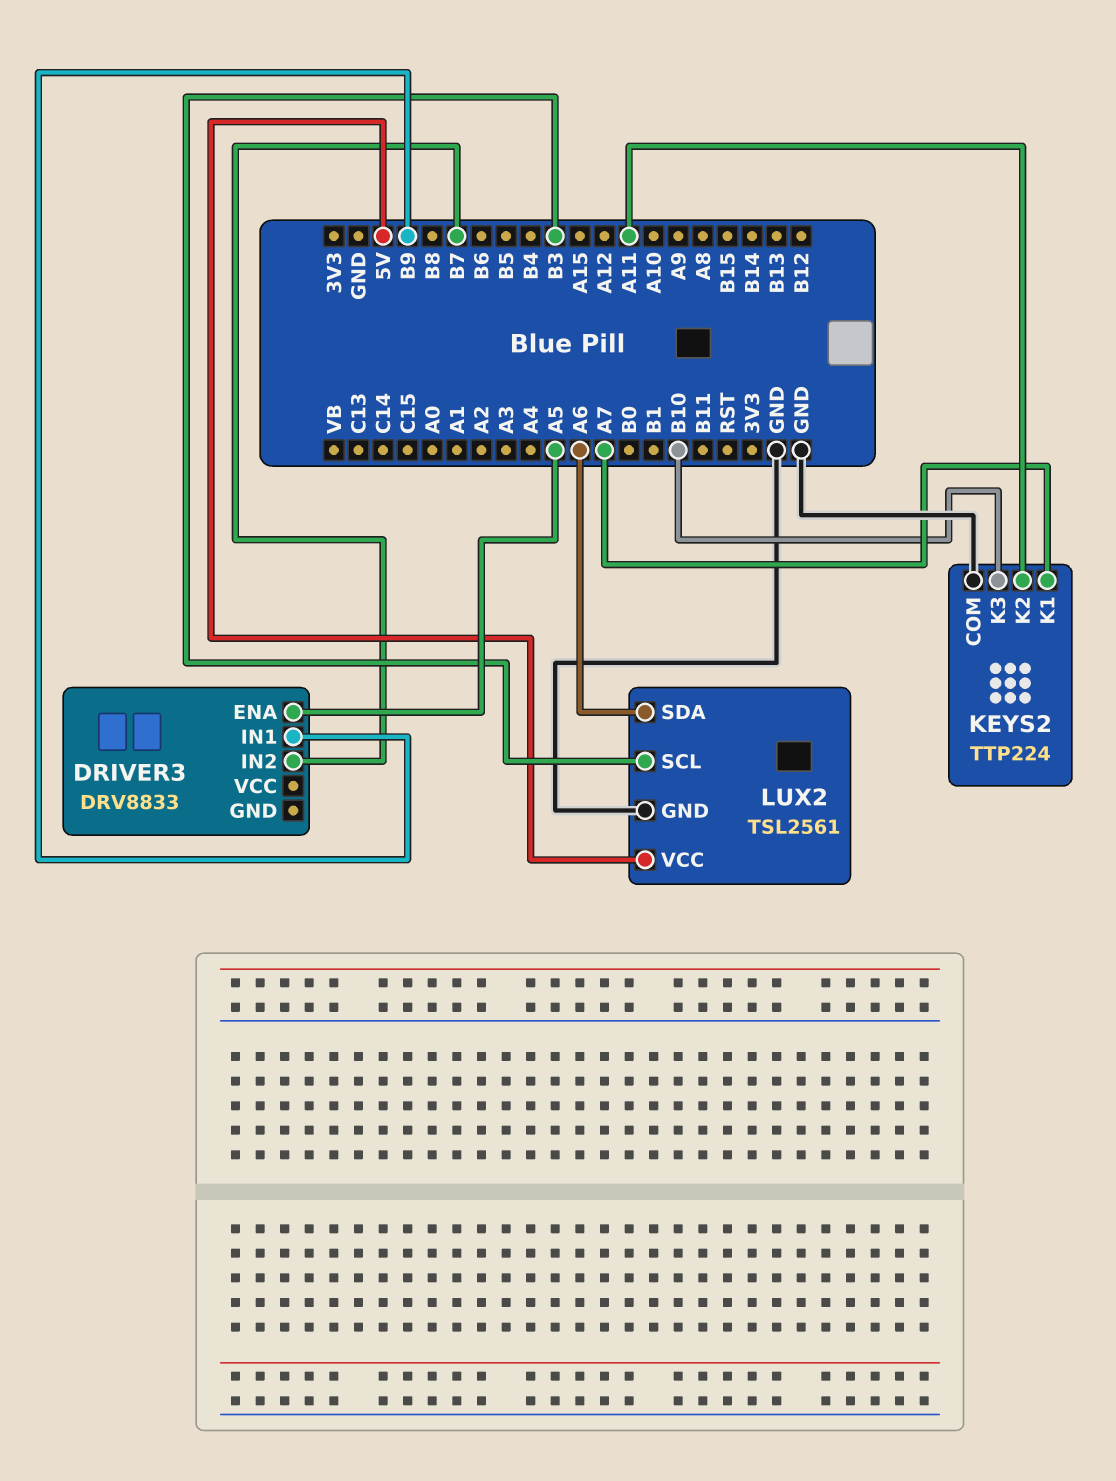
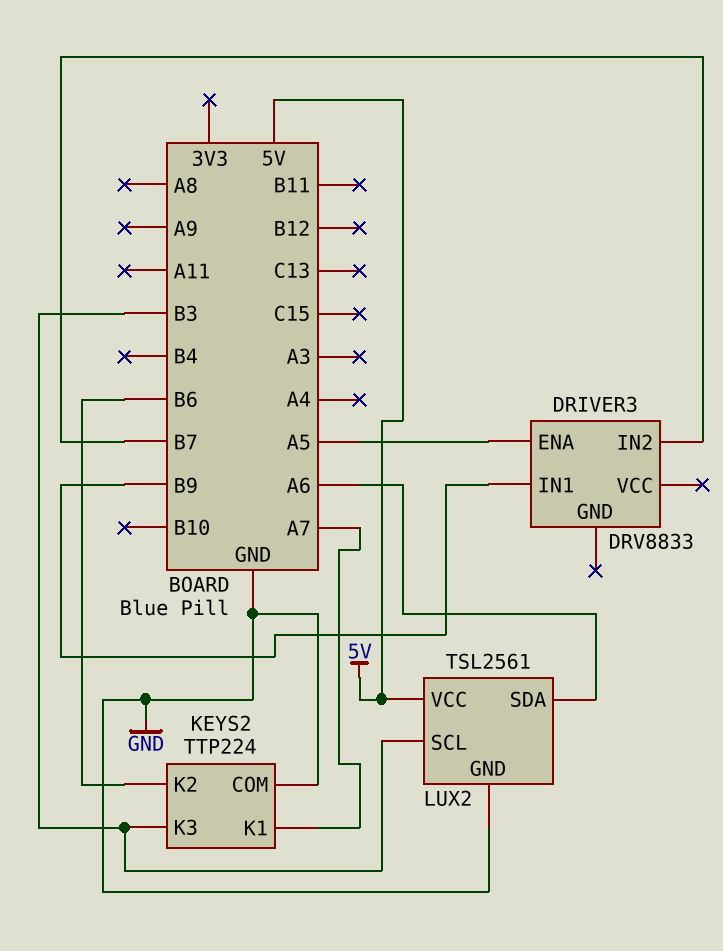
KEYS2 pin K2: A11 -> B6
KEYS2 pin K3: B10 -> B3

